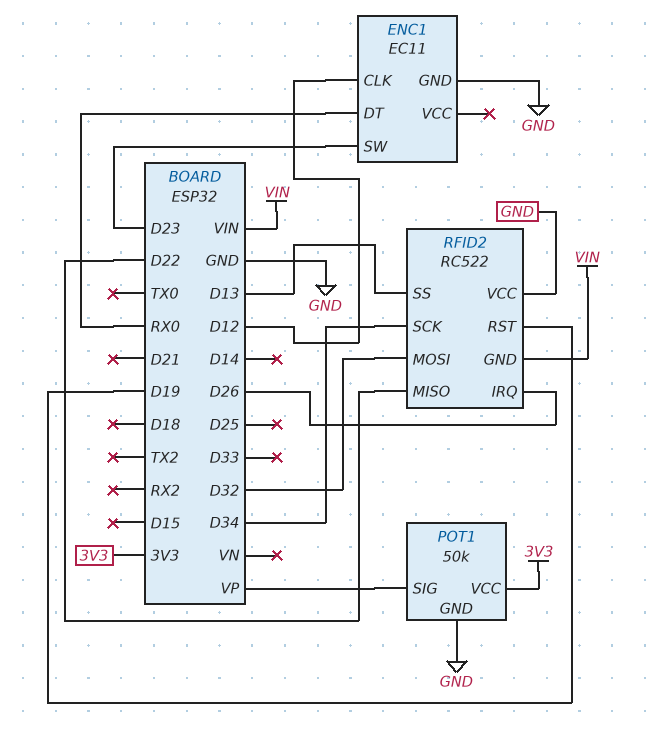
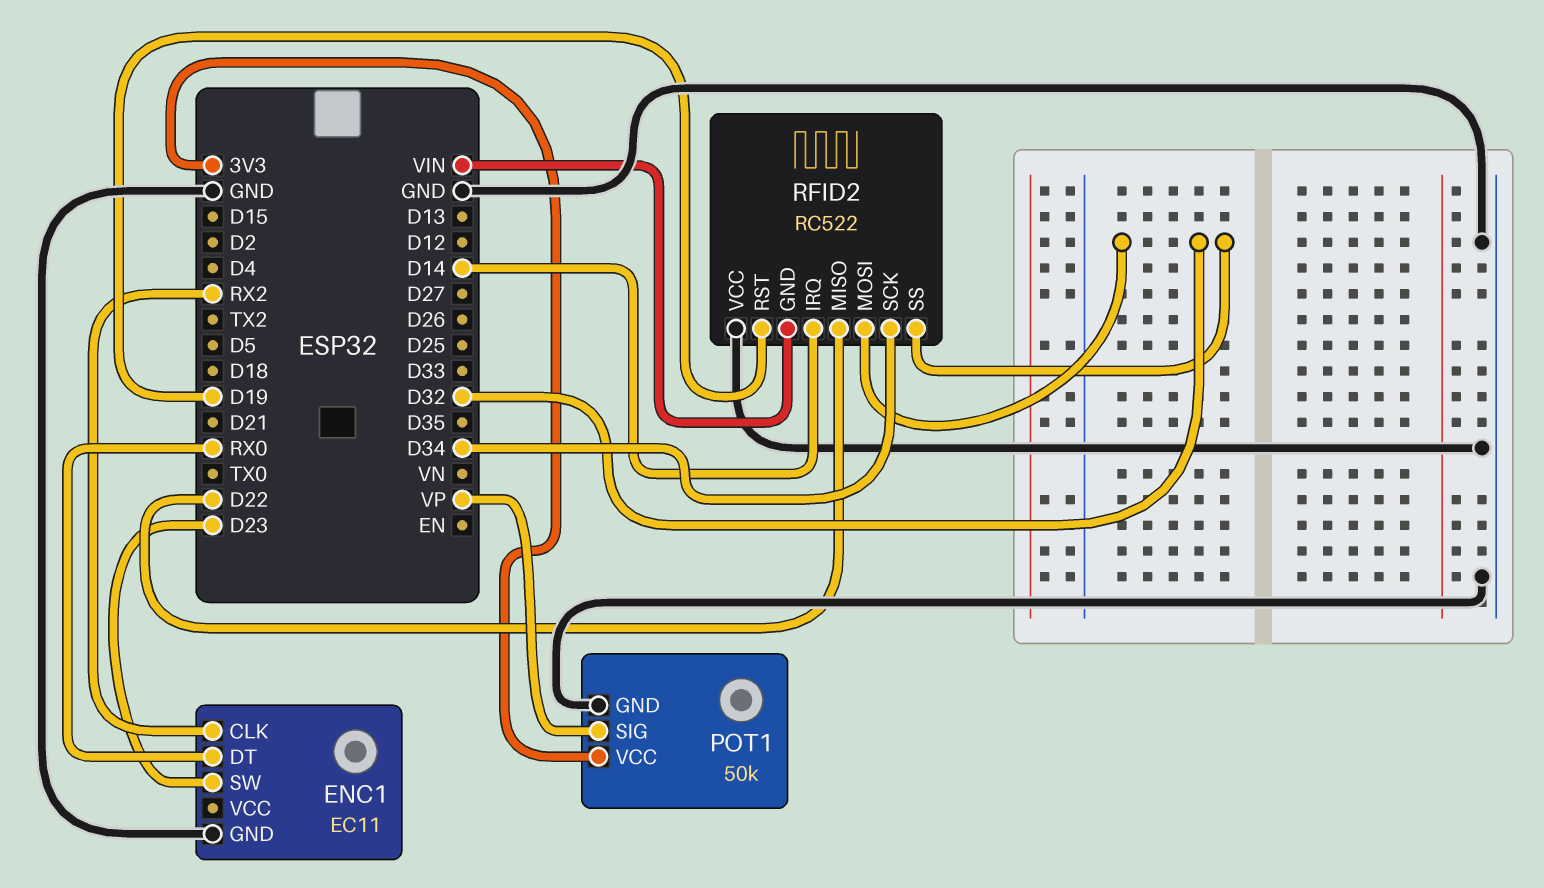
ENC1 pin CLK: D12 -> RX2
RFID2 pin IRQ: D26 -> D14
RFID2 pin SS: D13 -> D32

